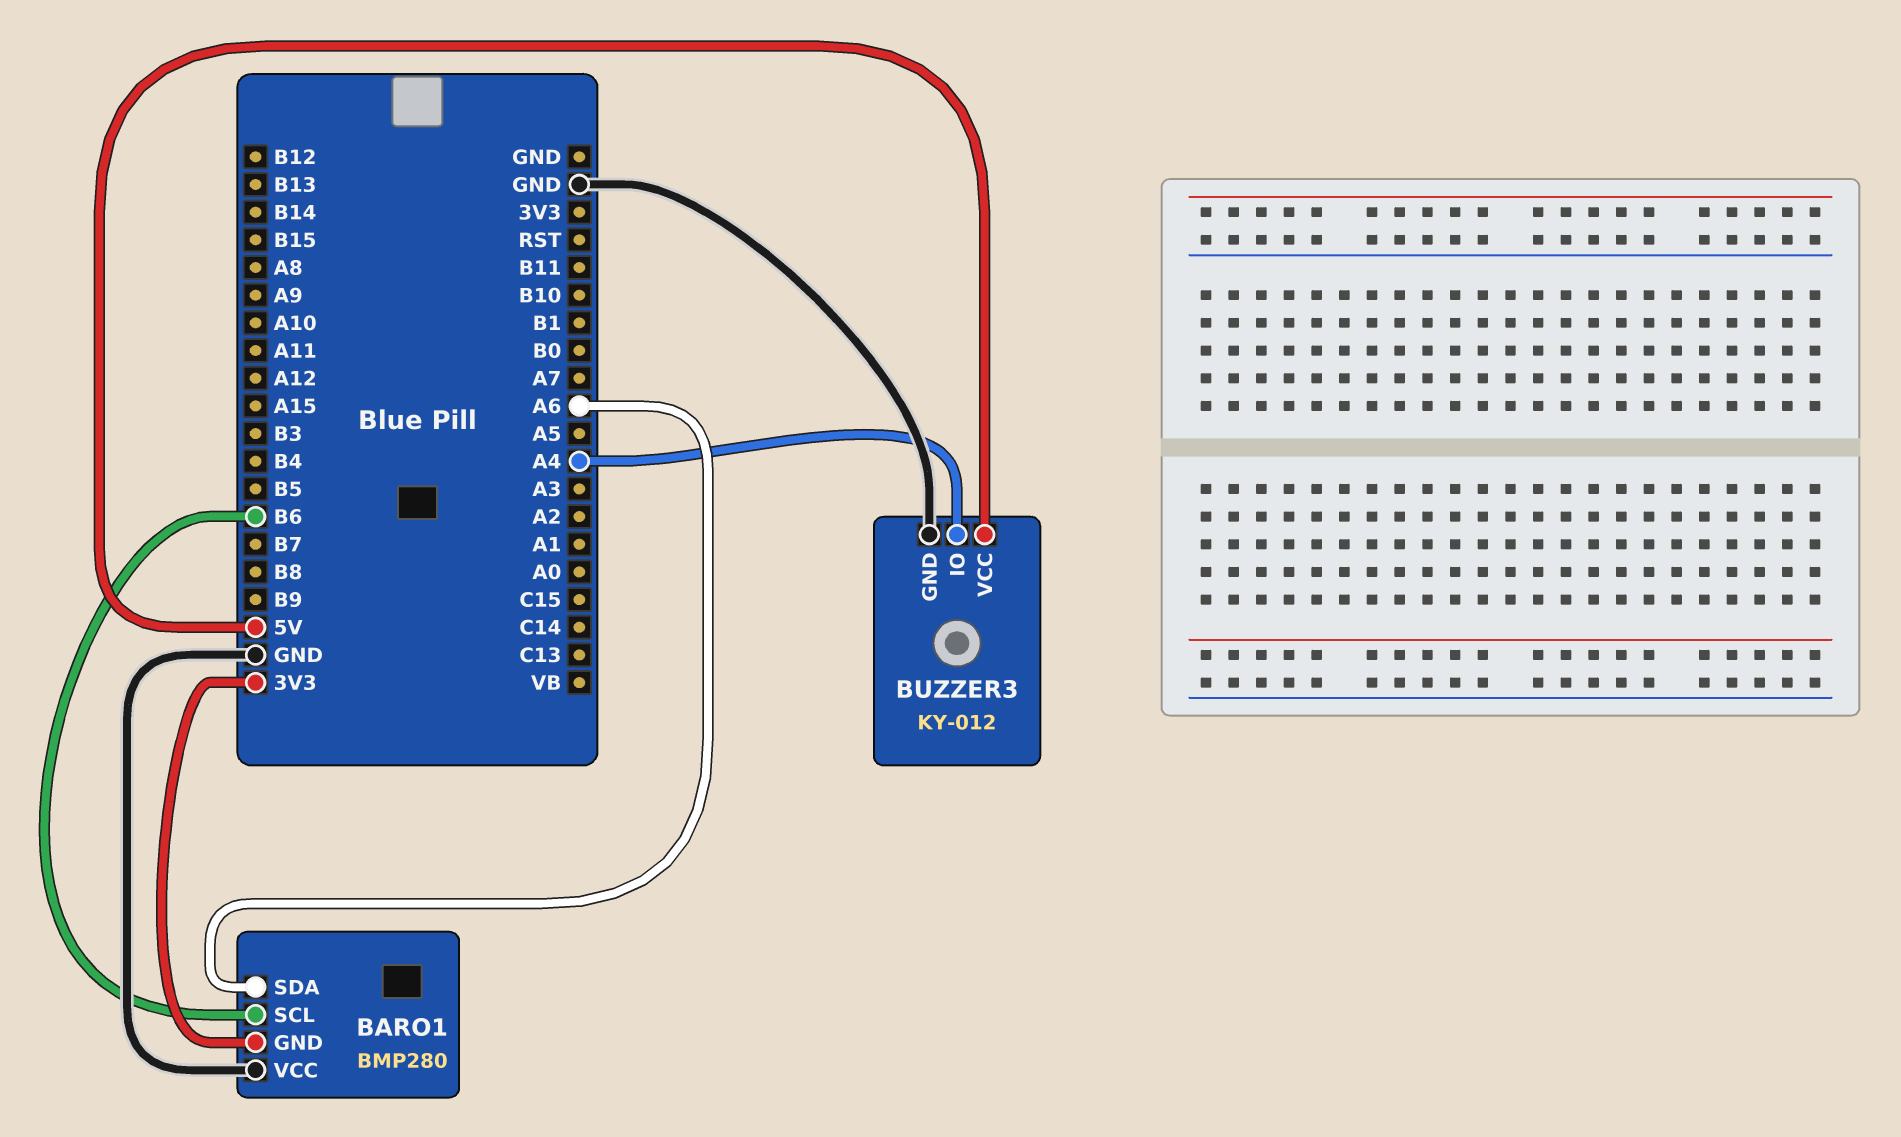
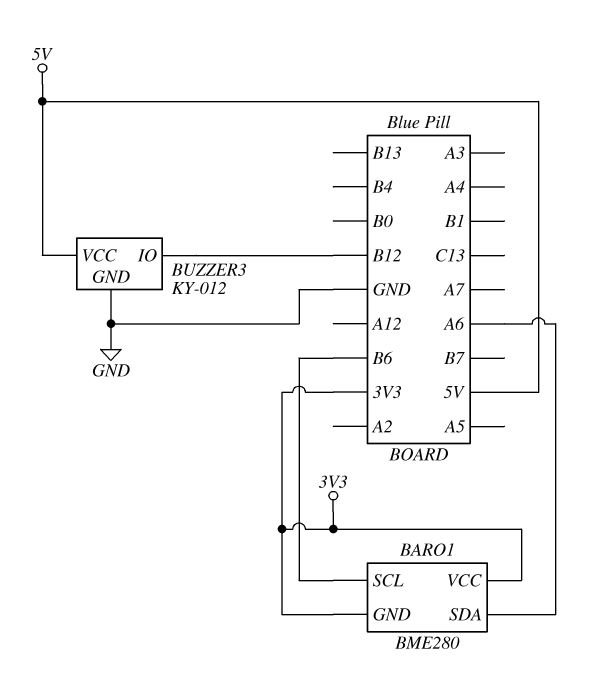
BARO1: BMP280 -> BME280
BARO1 pin VCC: GND -> 3V3
BUZZER3 pin IO: A4 -> B12

